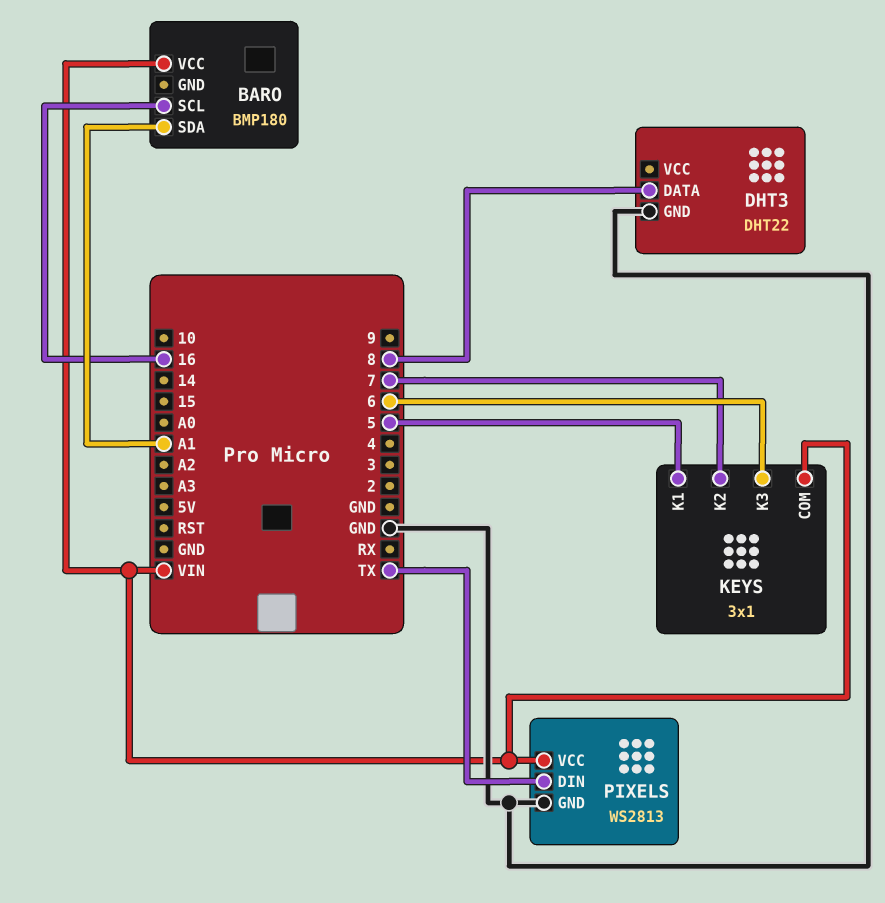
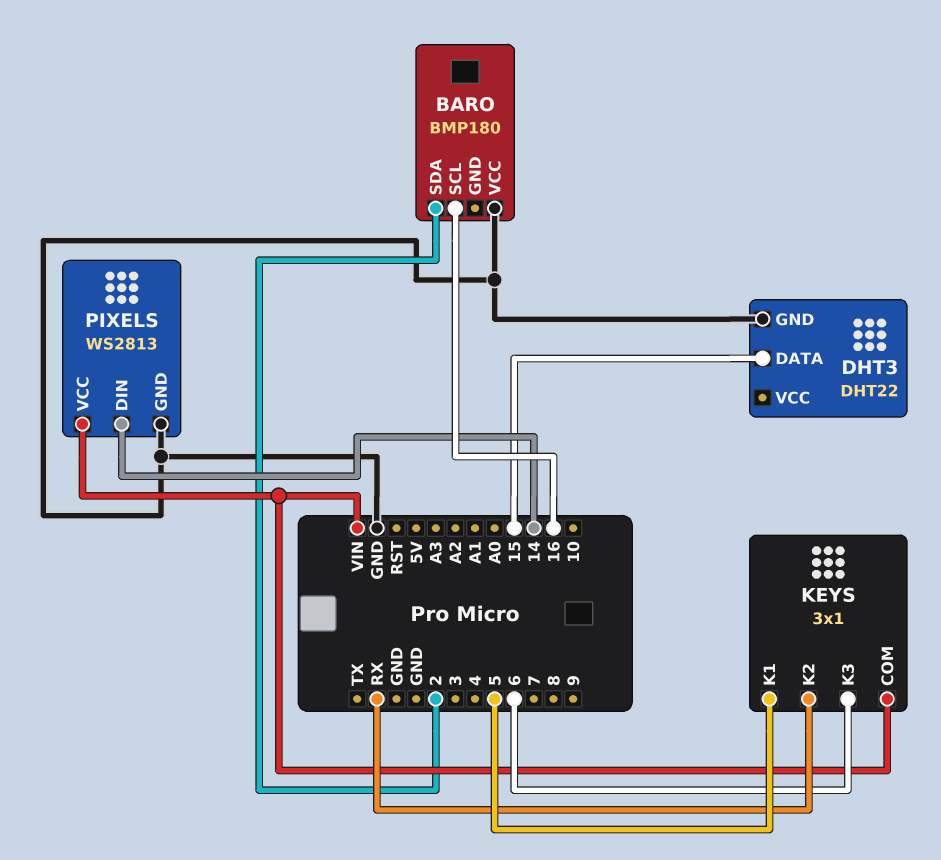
BARO pin SDA: A1 -> 2
BARO pin VCC: VIN -> GND
DHT3 pin DATA: 8 -> 15
KEYS pin K2: 7 -> RX
PIXELS pin DIN: TX -> 14

